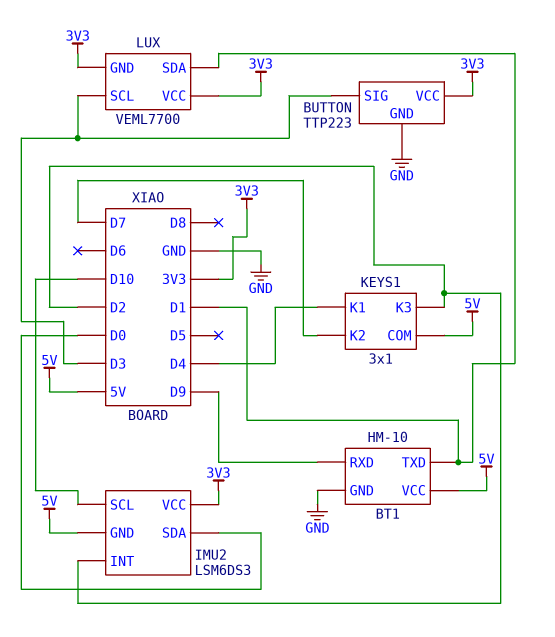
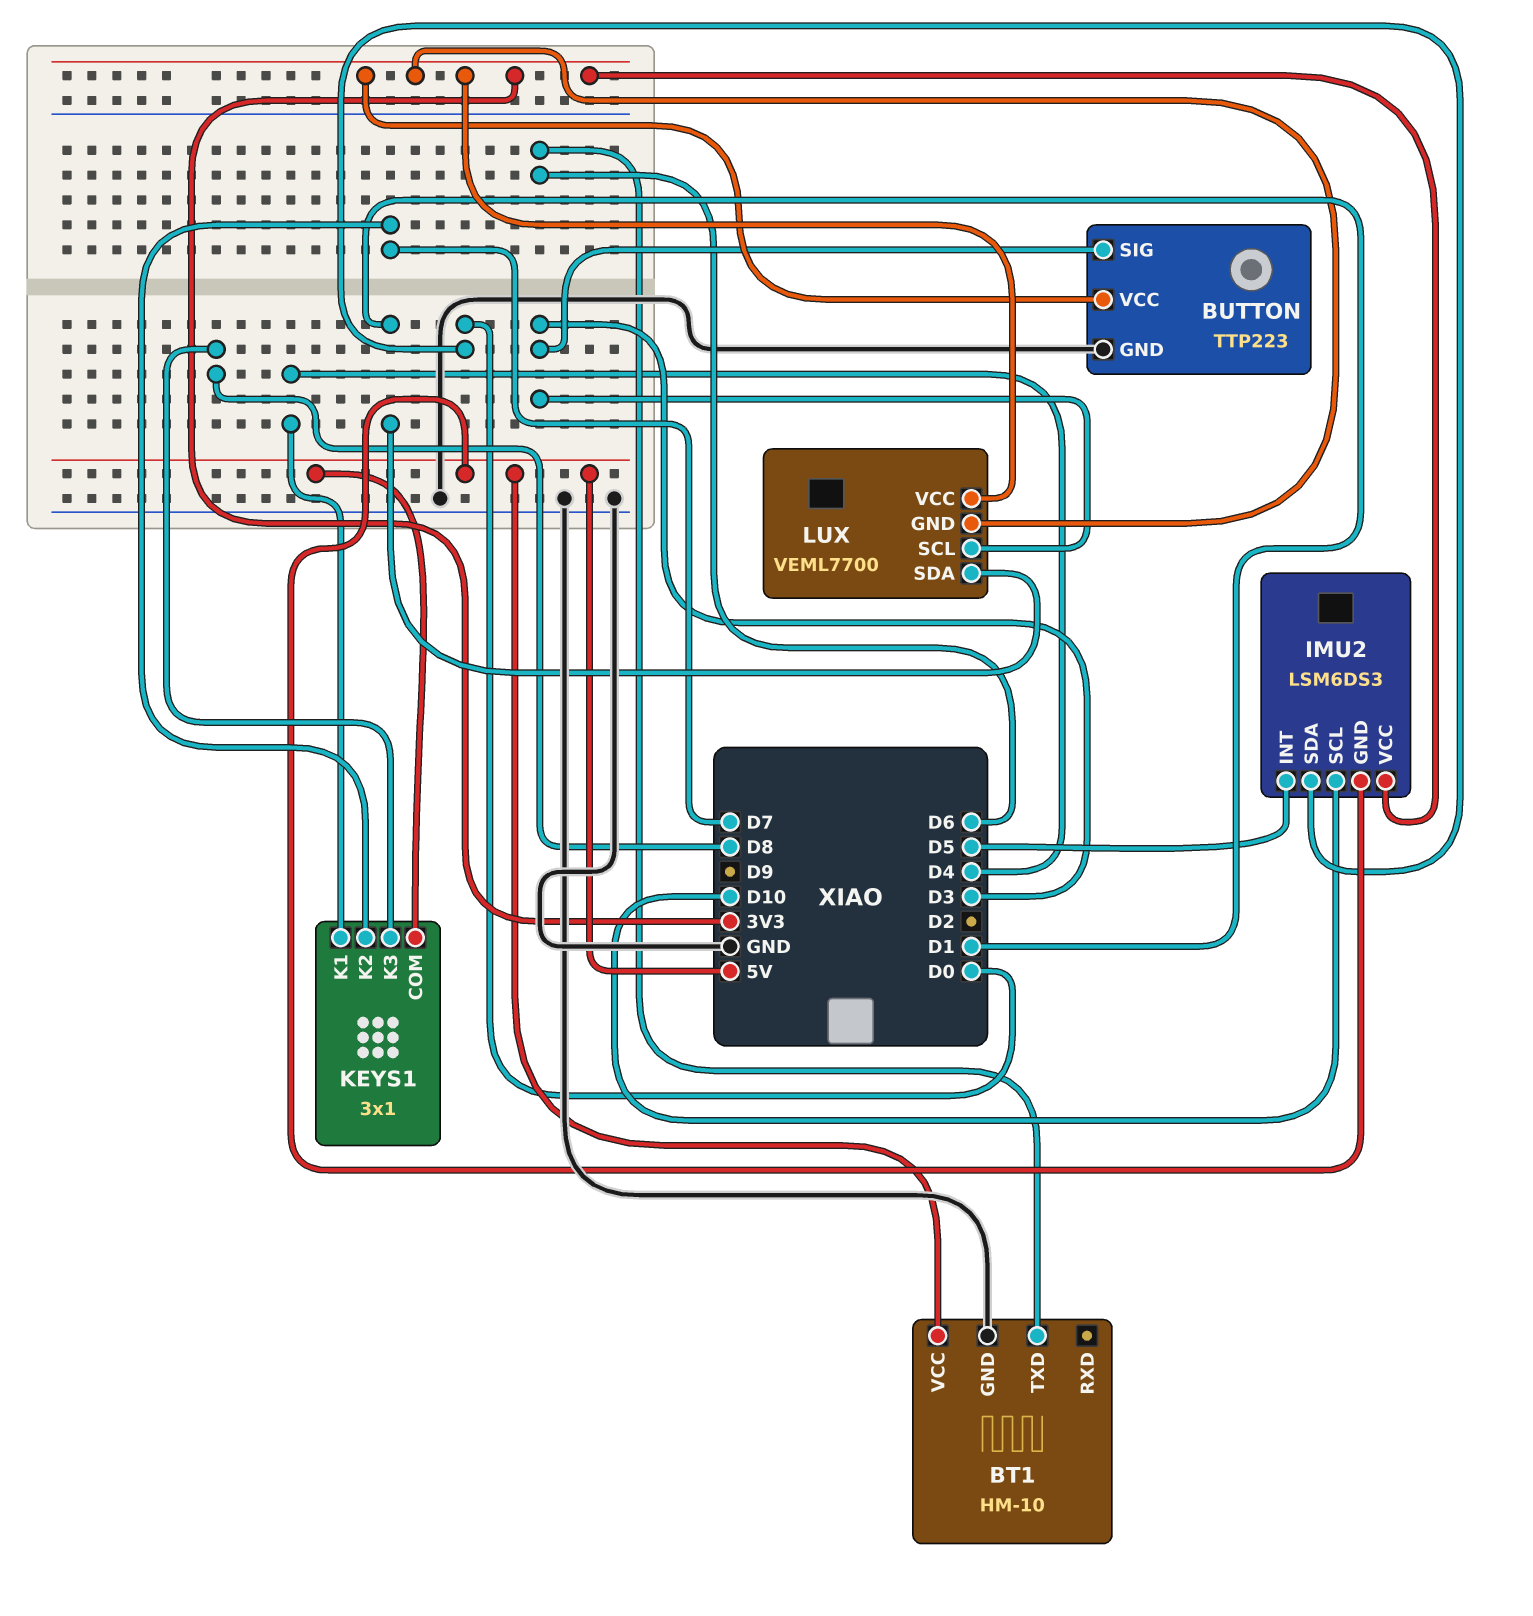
BT1 pin RXD: D9 -> none
BT1 pin TXD: D1 -> D6
IMU2 pin INT: D2 -> D5
KEYS1 pin K3: D2 -> D8

